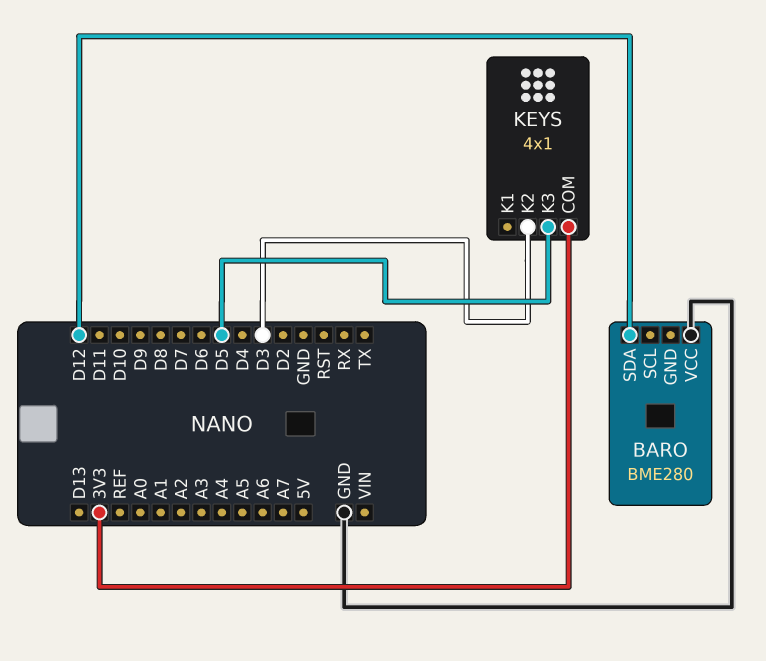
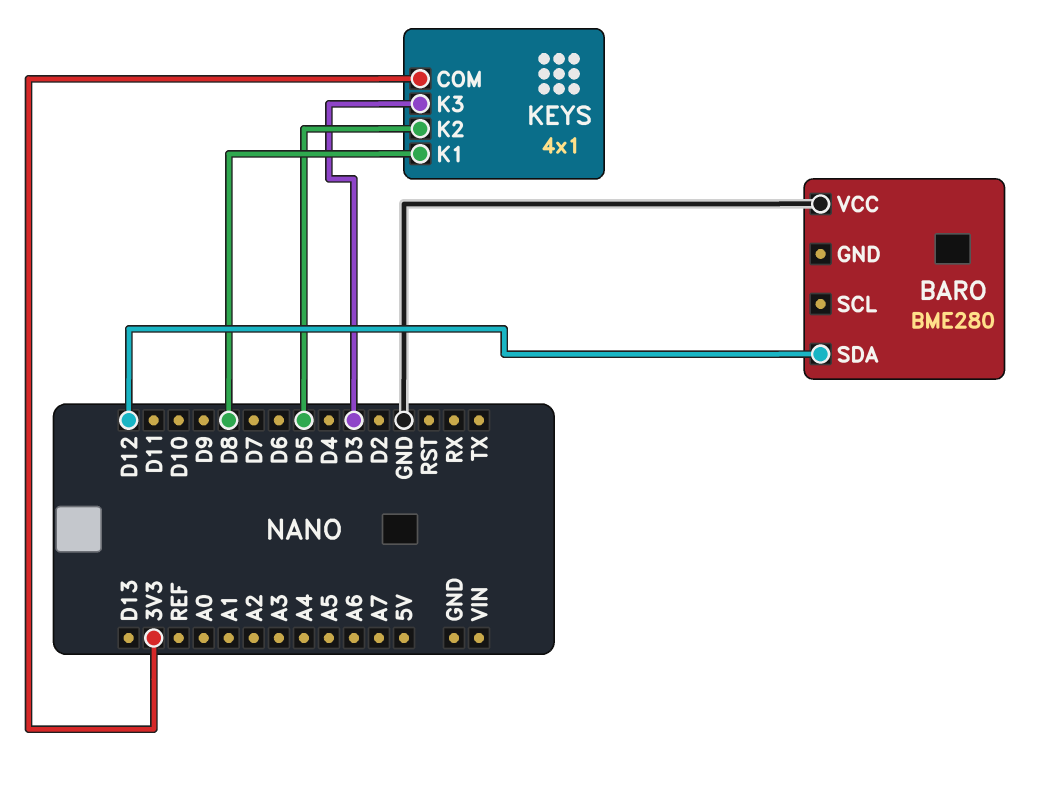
KEYS pin K1: none -> D8
KEYS pin K2: D3 -> D5
KEYS pin K3: D5 -> D3

